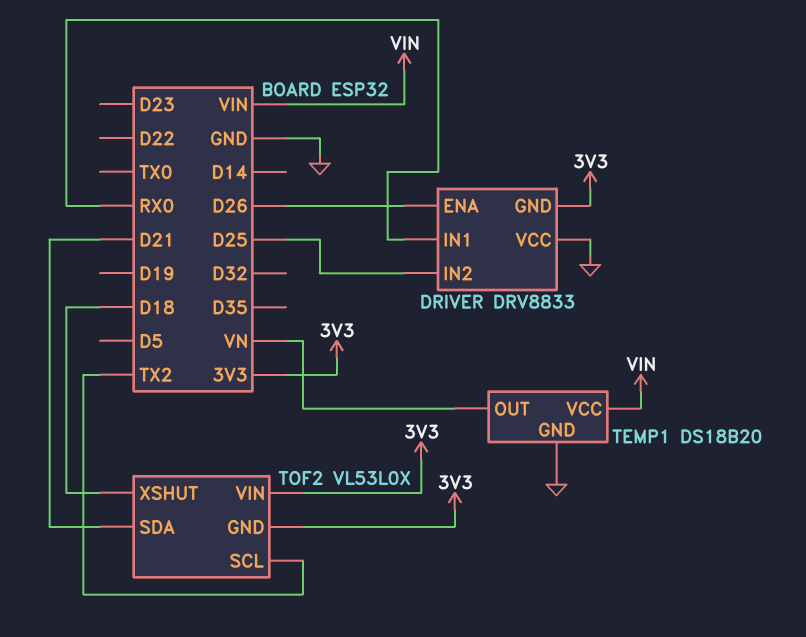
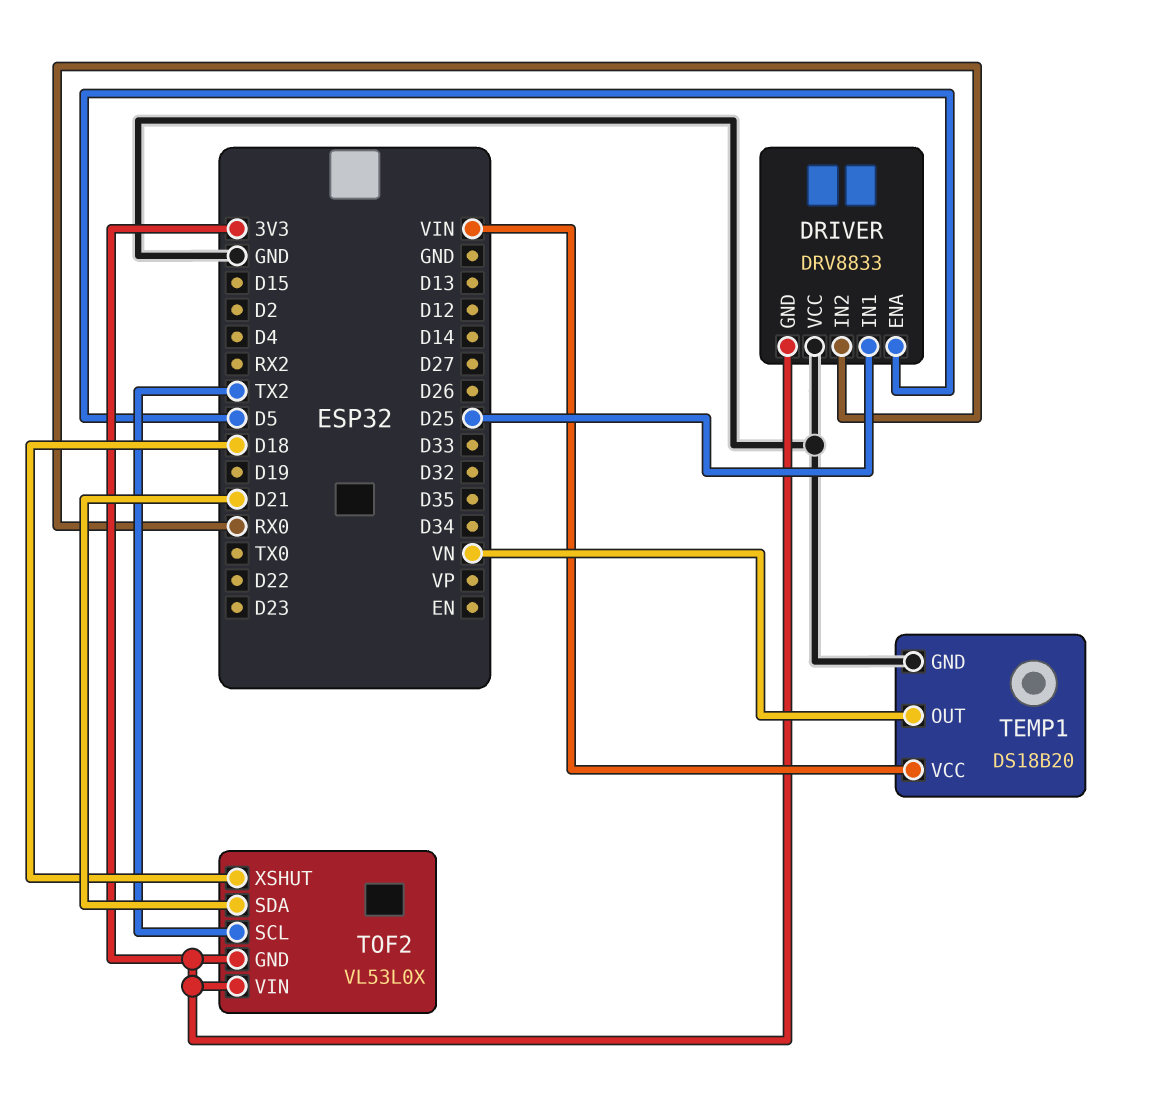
DRIVER pin ENA: D26 -> D5
DRIVER pin IN1: RX0 -> D25
DRIVER pin IN2: D25 -> RX0

